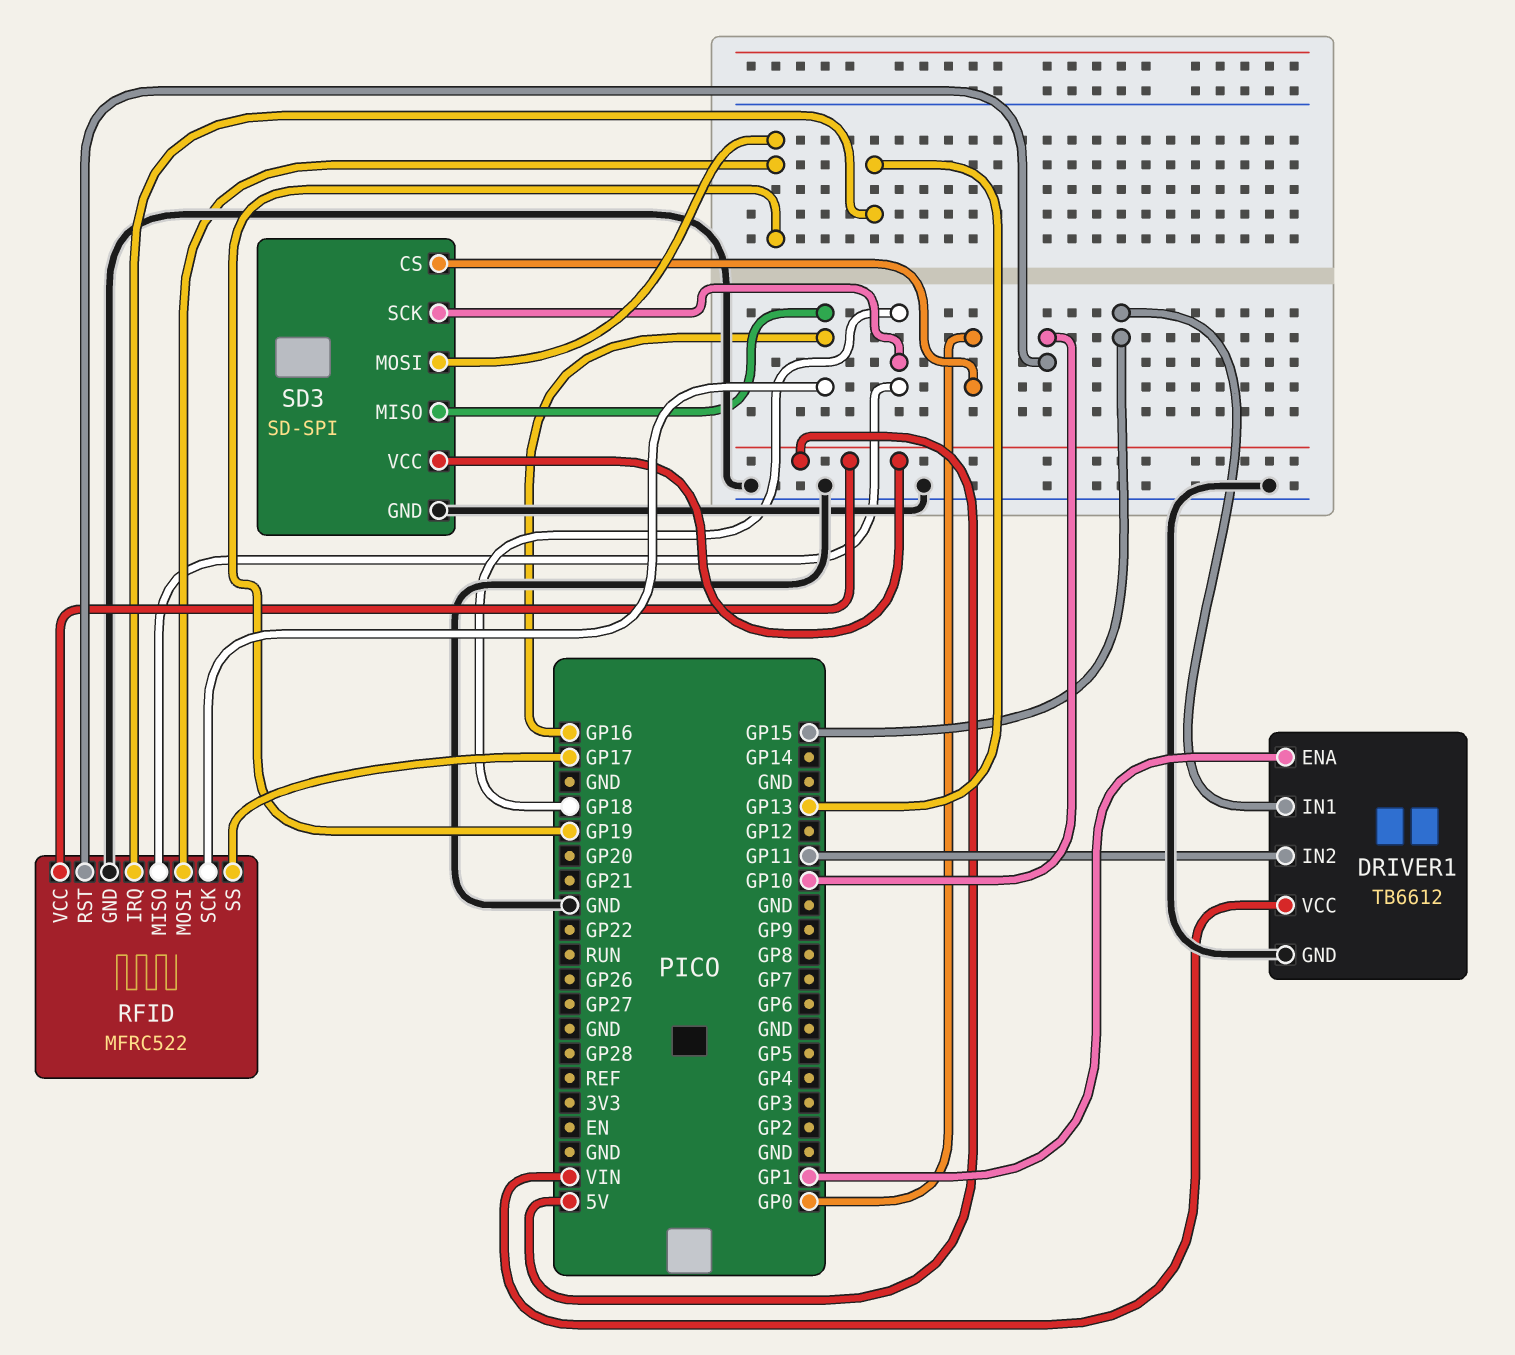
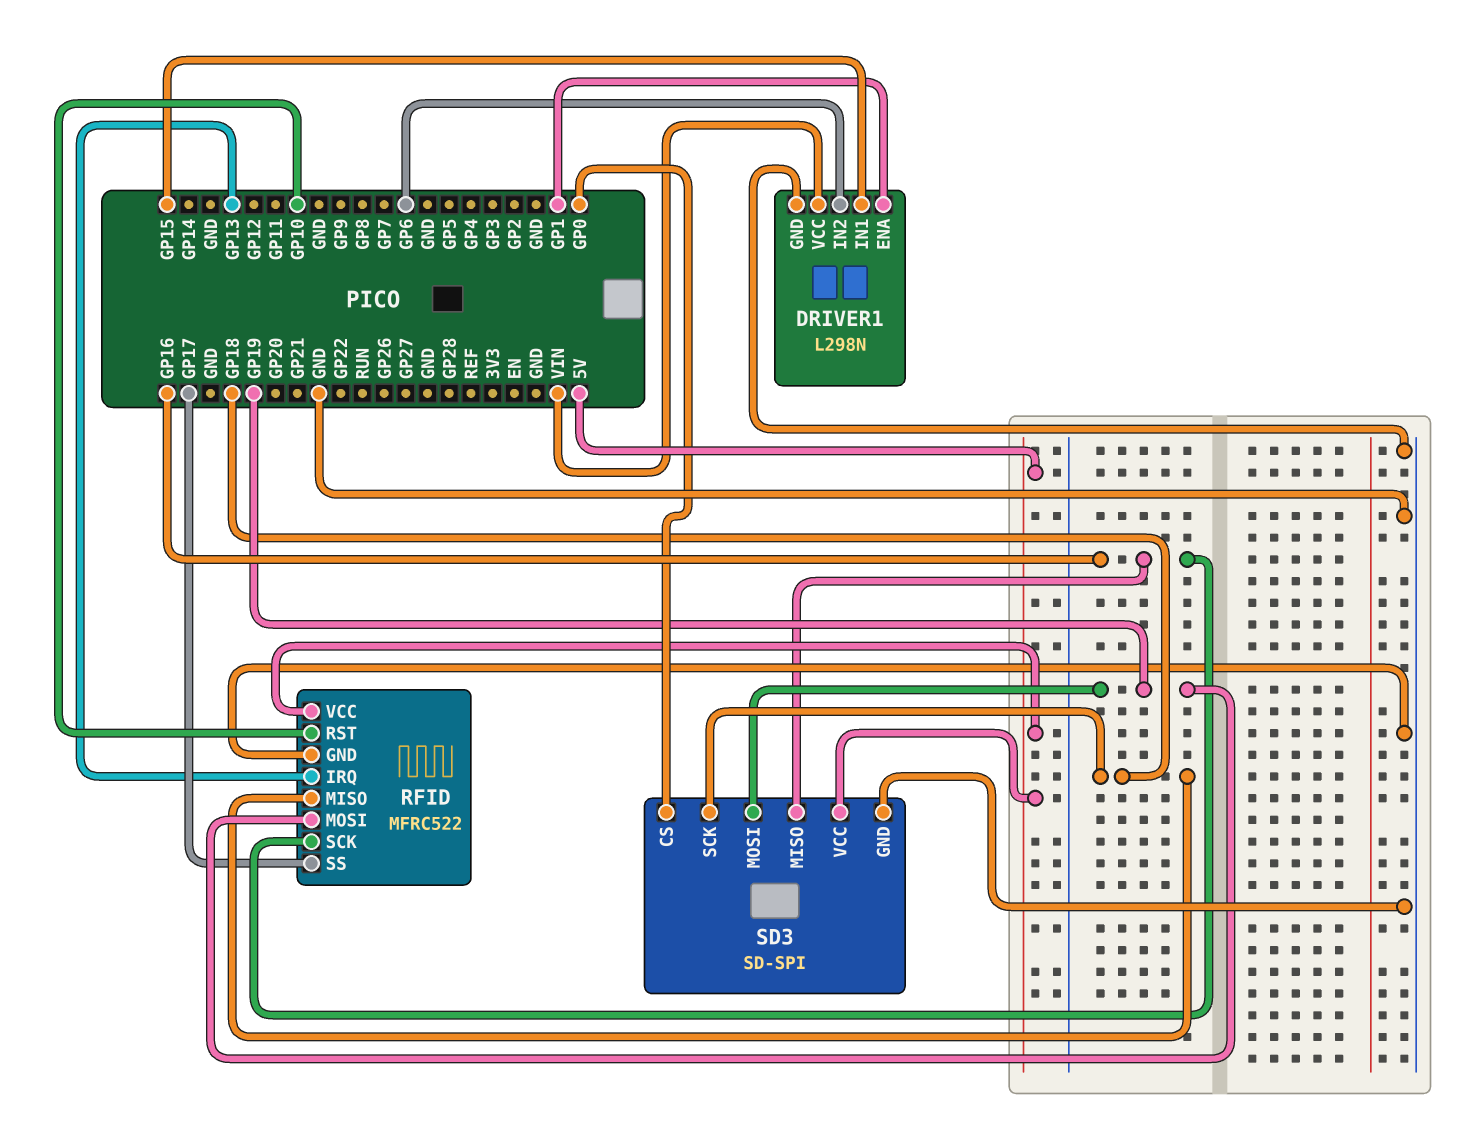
DRIVER1: TB6612 -> L298N
DRIVER1 pin IN2: GP11 -> GP6

